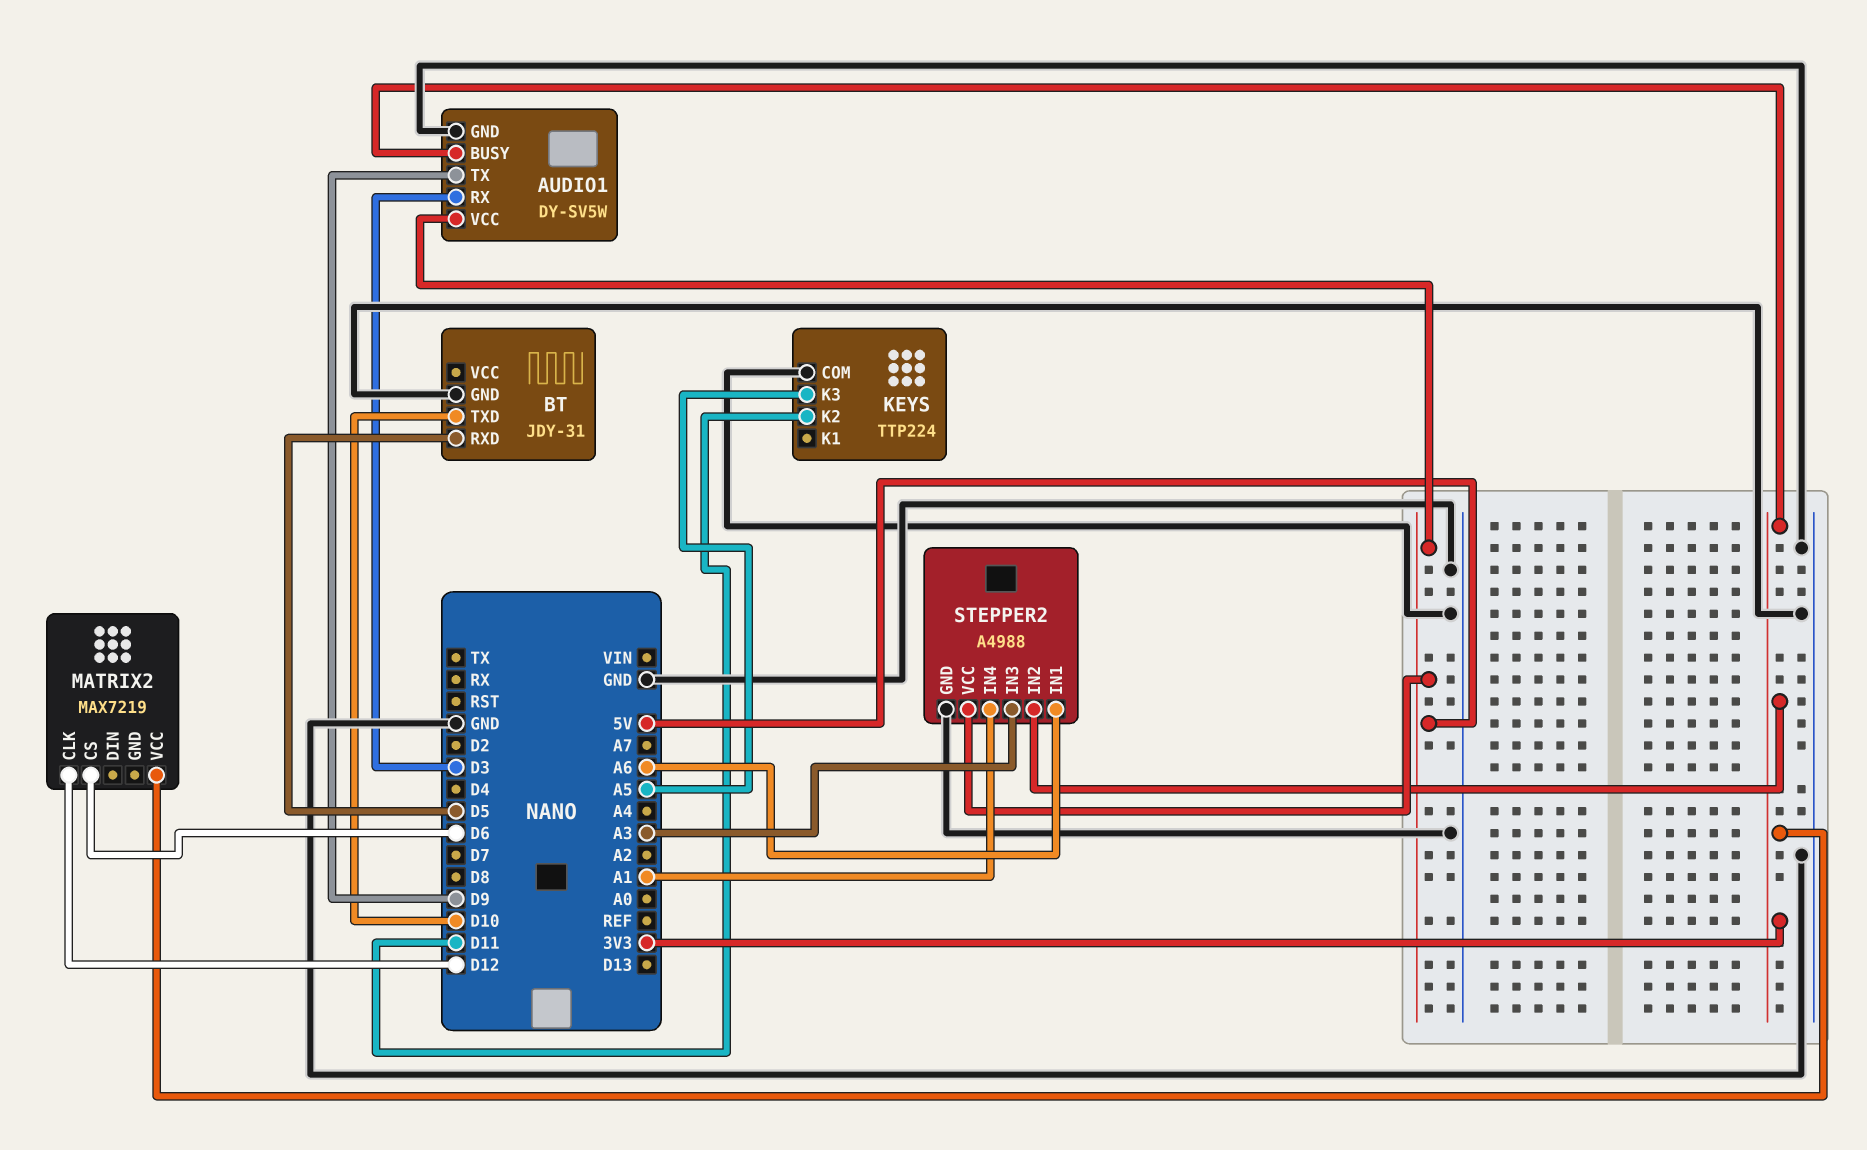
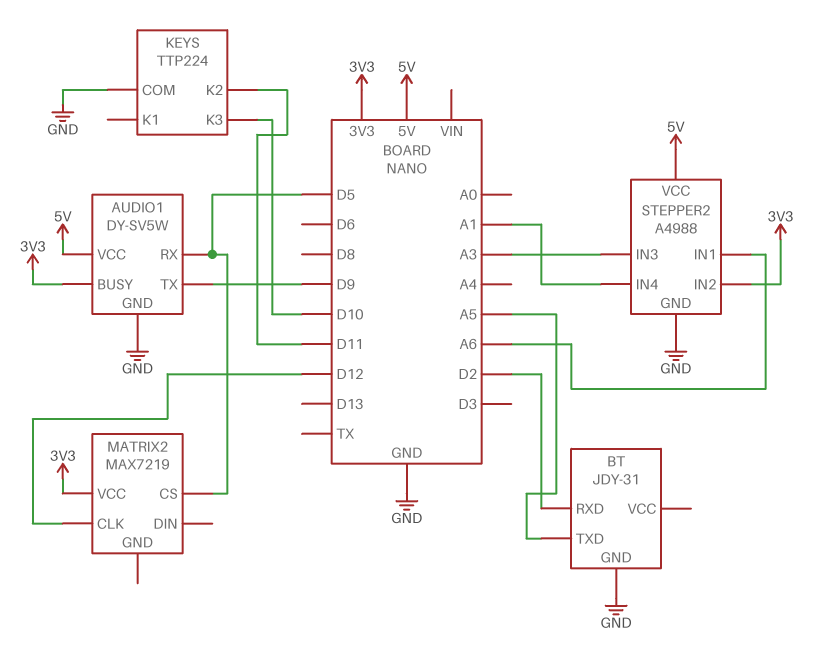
AUDIO1 pin RX: D3 -> D5
BT pin RXD: D5 -> D2
BT pin TXD: D10 -> A5
KEYS pin K3: A5 -> D10
MATRIX2 pin CS: D6 -> D5

